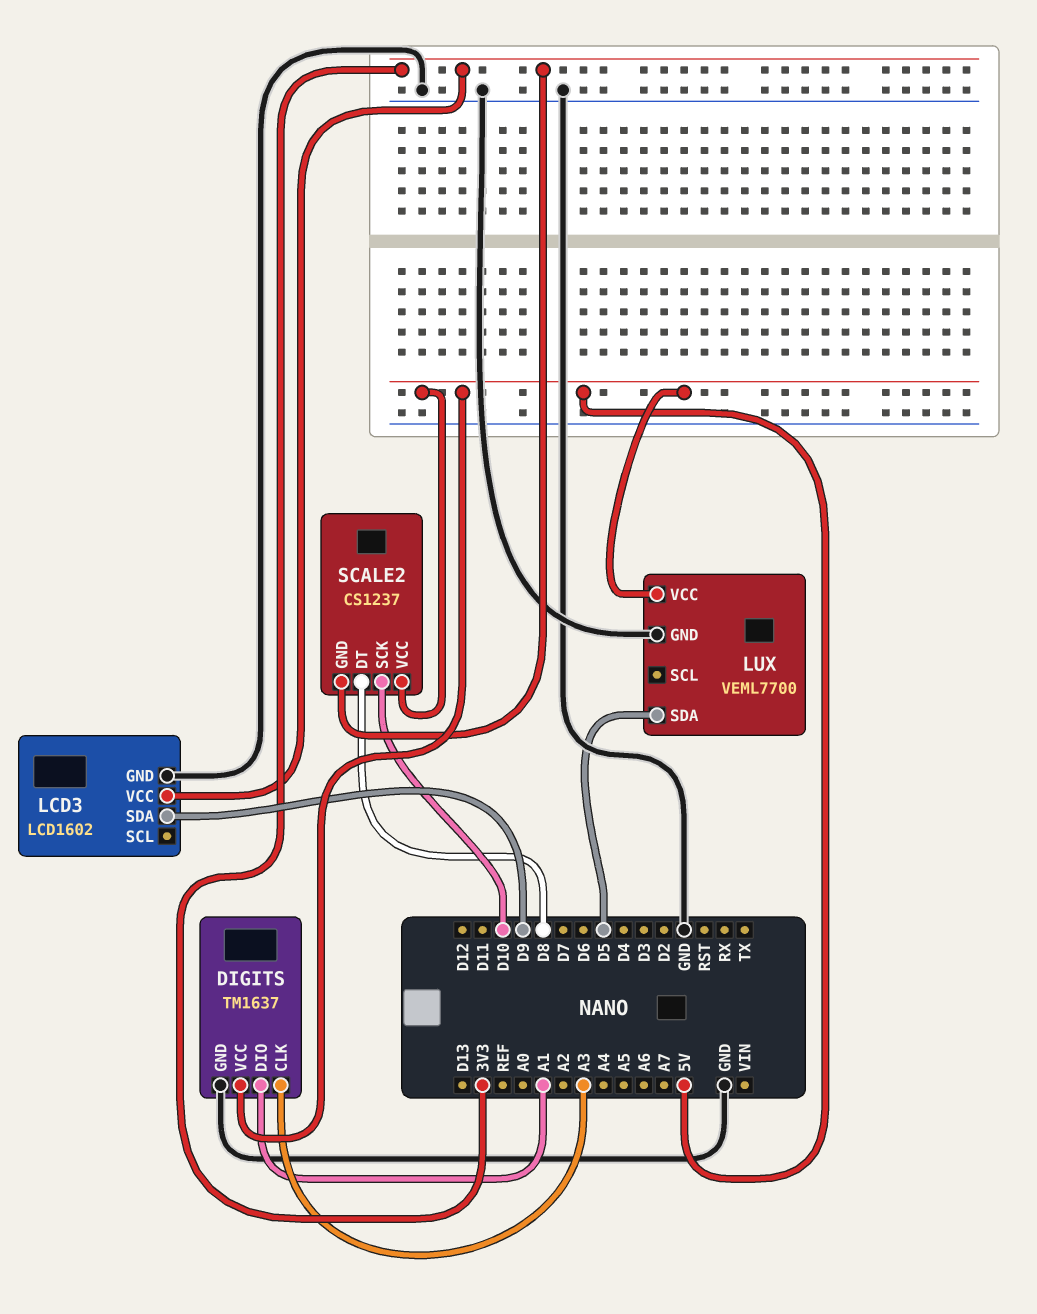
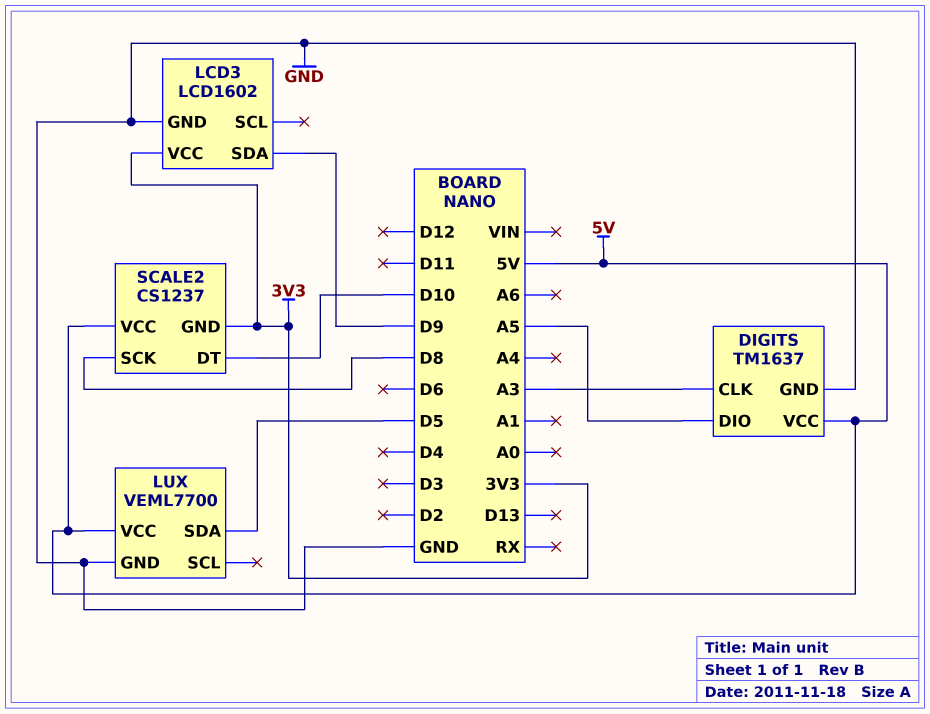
DIGITS pin DIO: A1 -> A5
SCALE2 pin DT: D8 -> D10
SCALE2 pin SCK: D10 -> D8

